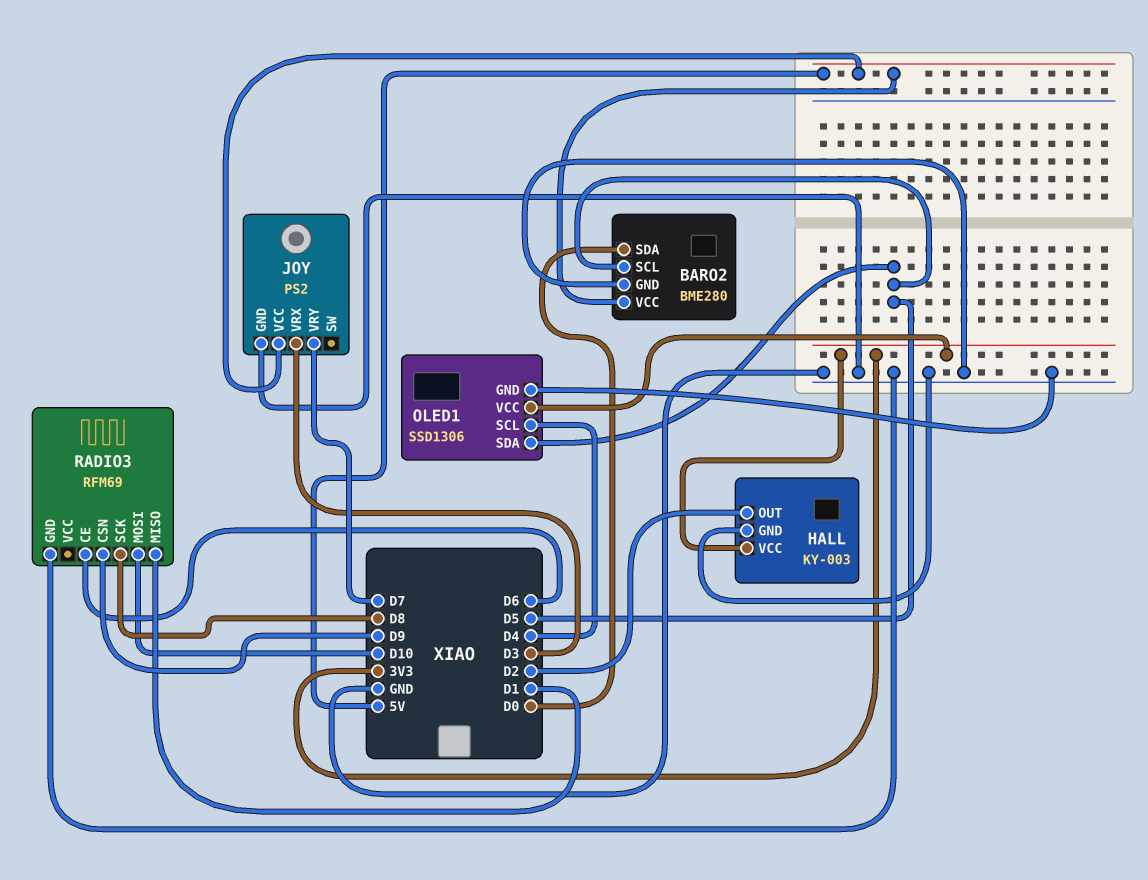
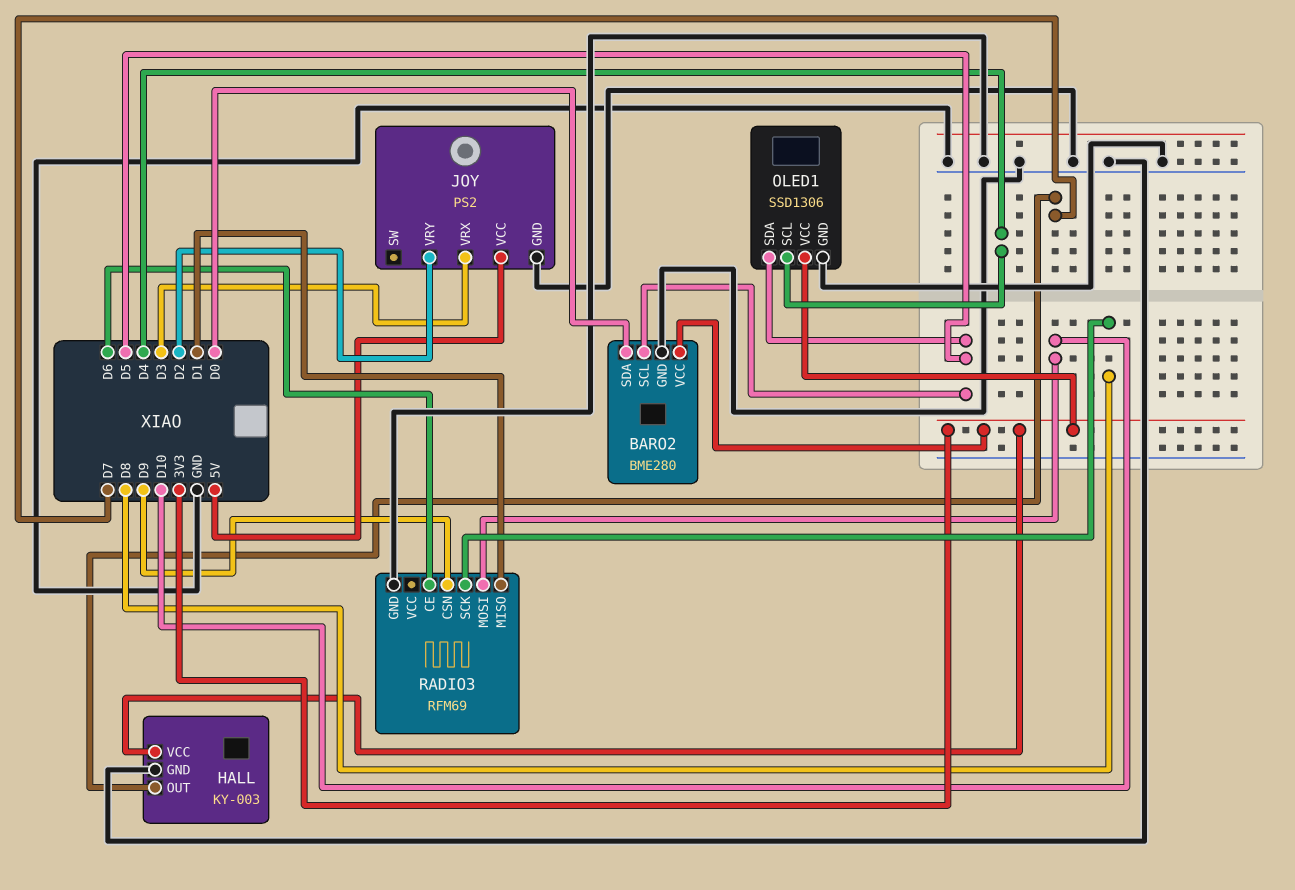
BARO2 pin VCC: 5V -> 3V3
HALL pin OUT: D2 -> D7
JOY pin VRY: D7 -> D2

